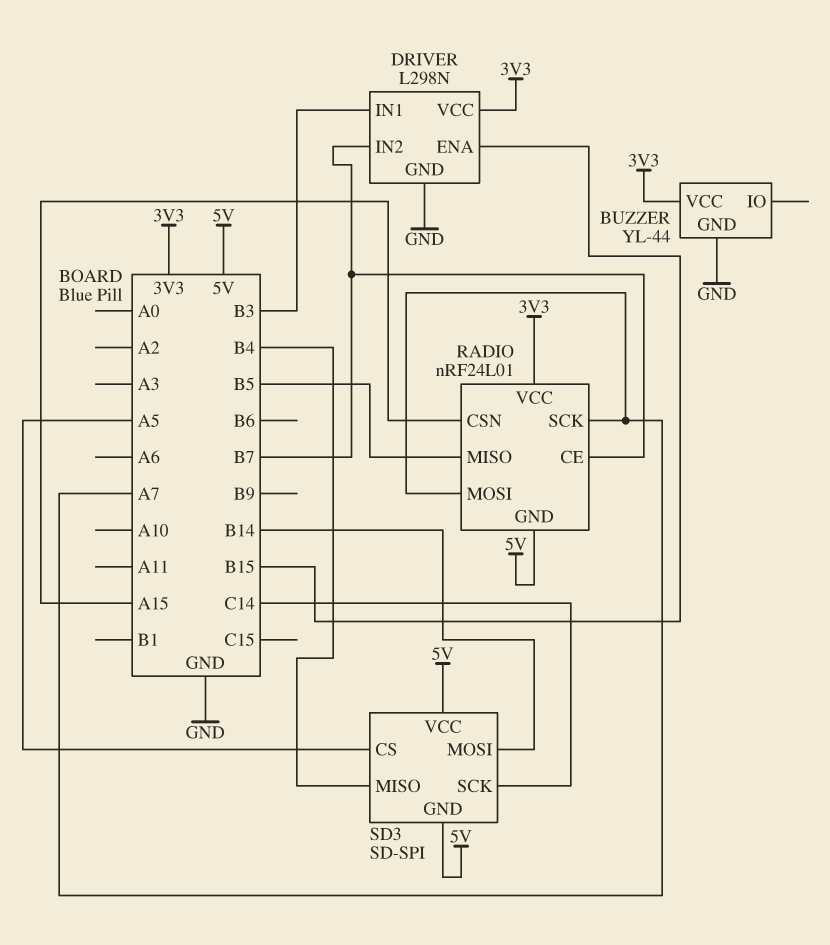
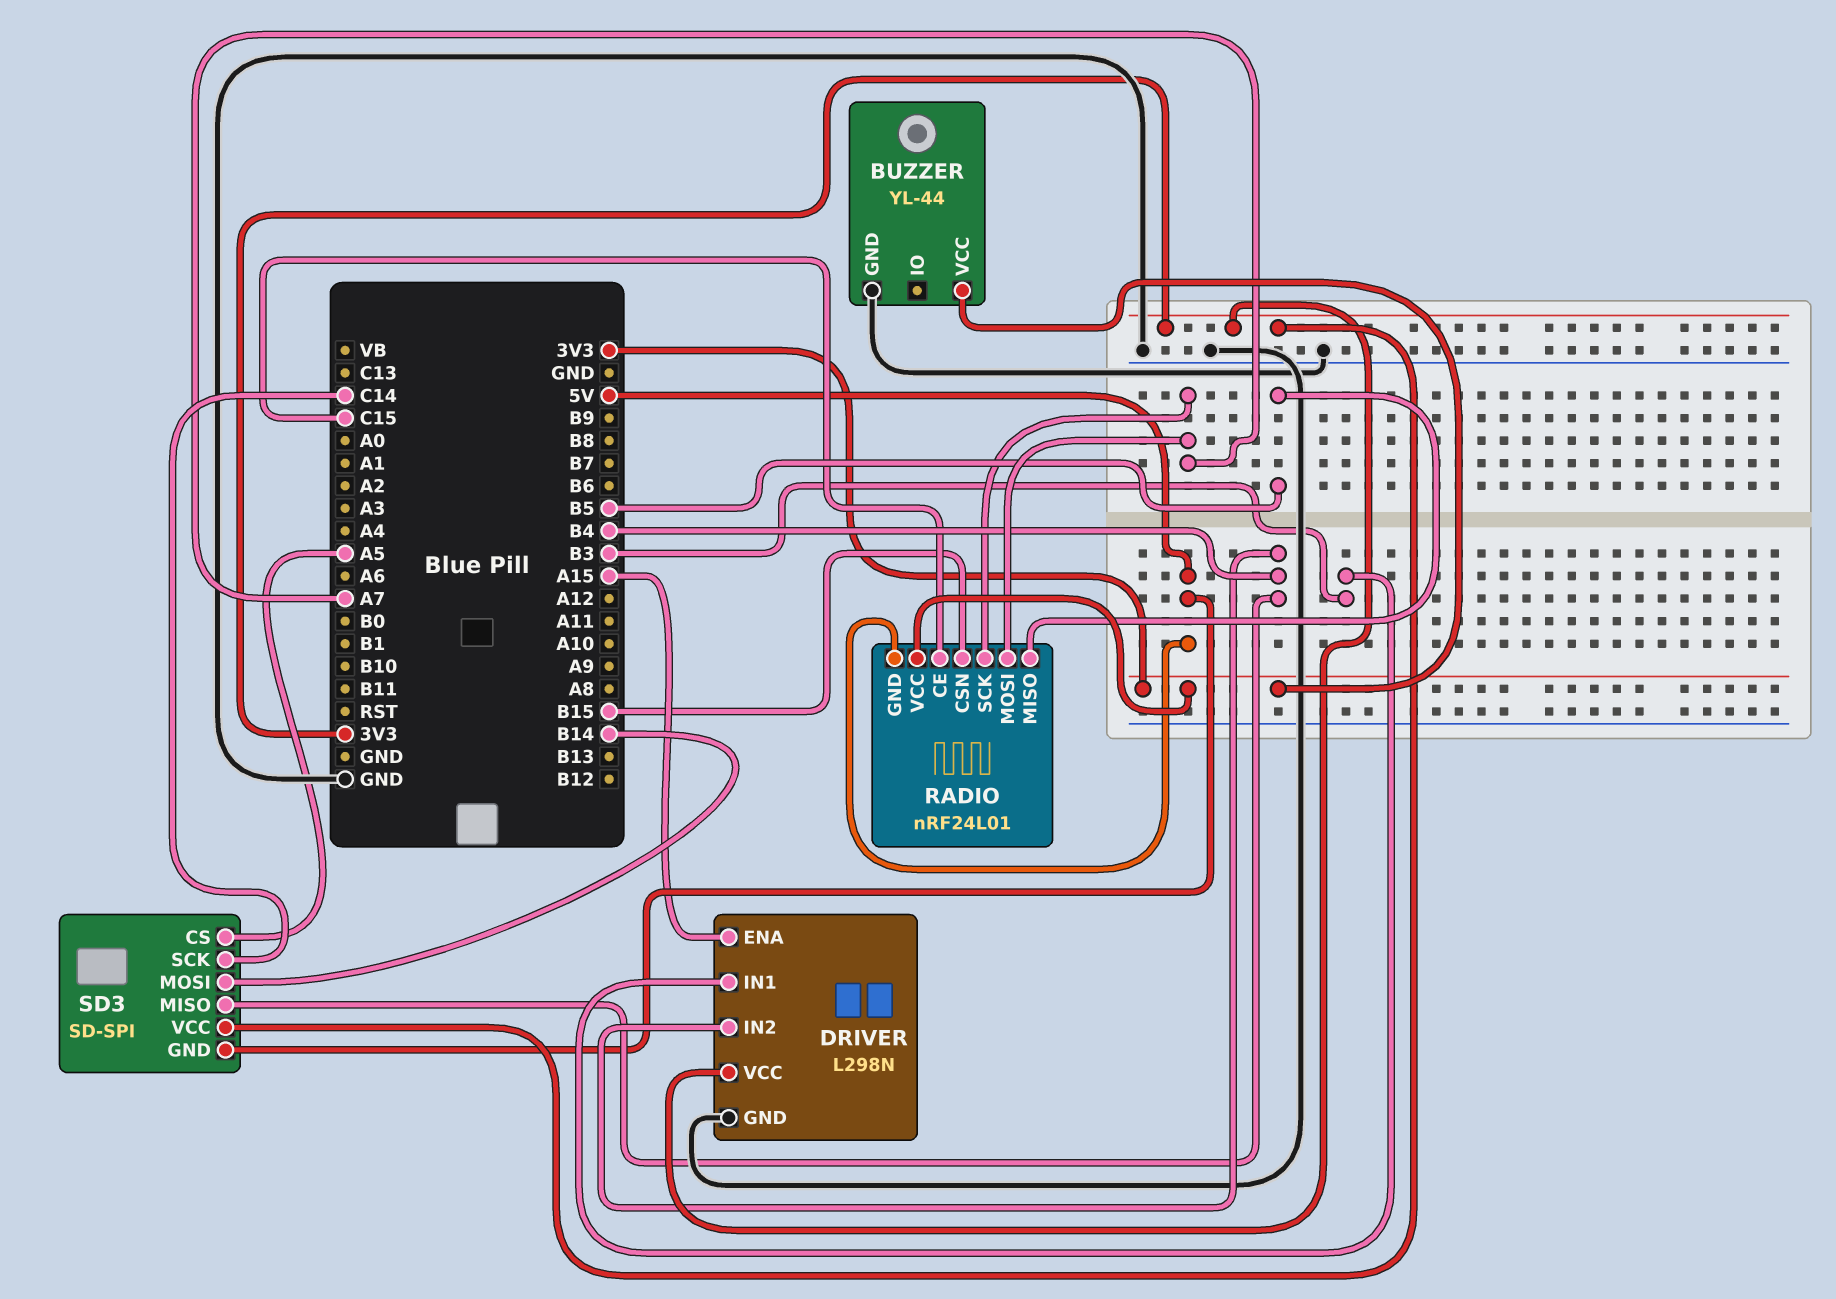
DRIVER pin ENA: B15 -> A15
DRIVER pin IN2: B7 -> B4
RADIO pin CE: B7 -> C15
RADIO pin CSN: A15 -> B15
SD3 pin VCC: 5V -> 3V3

